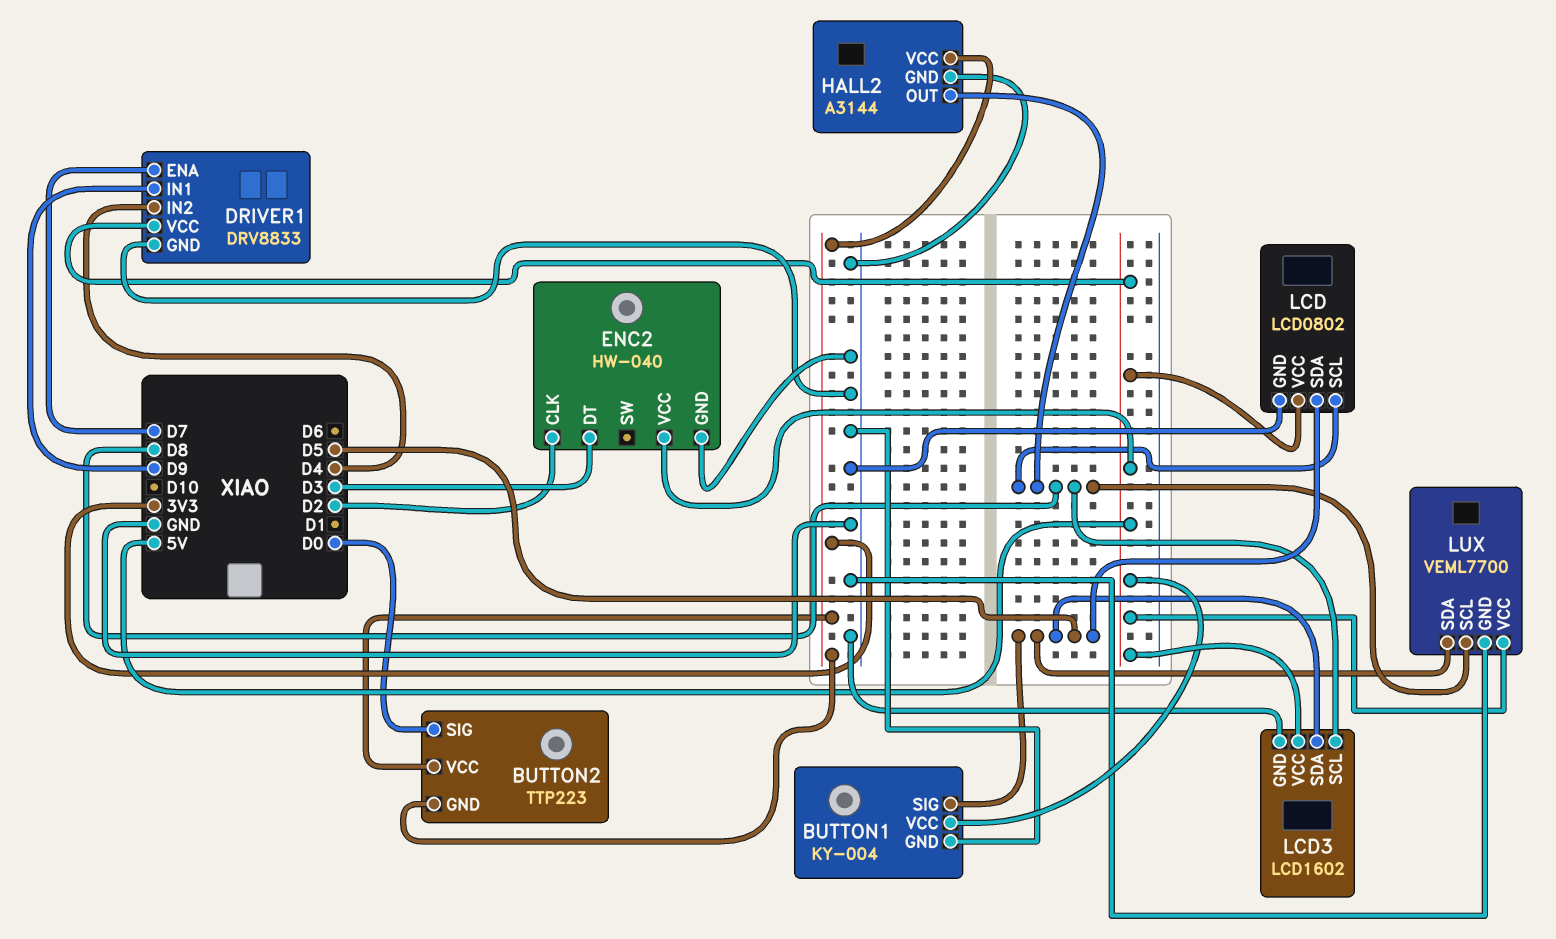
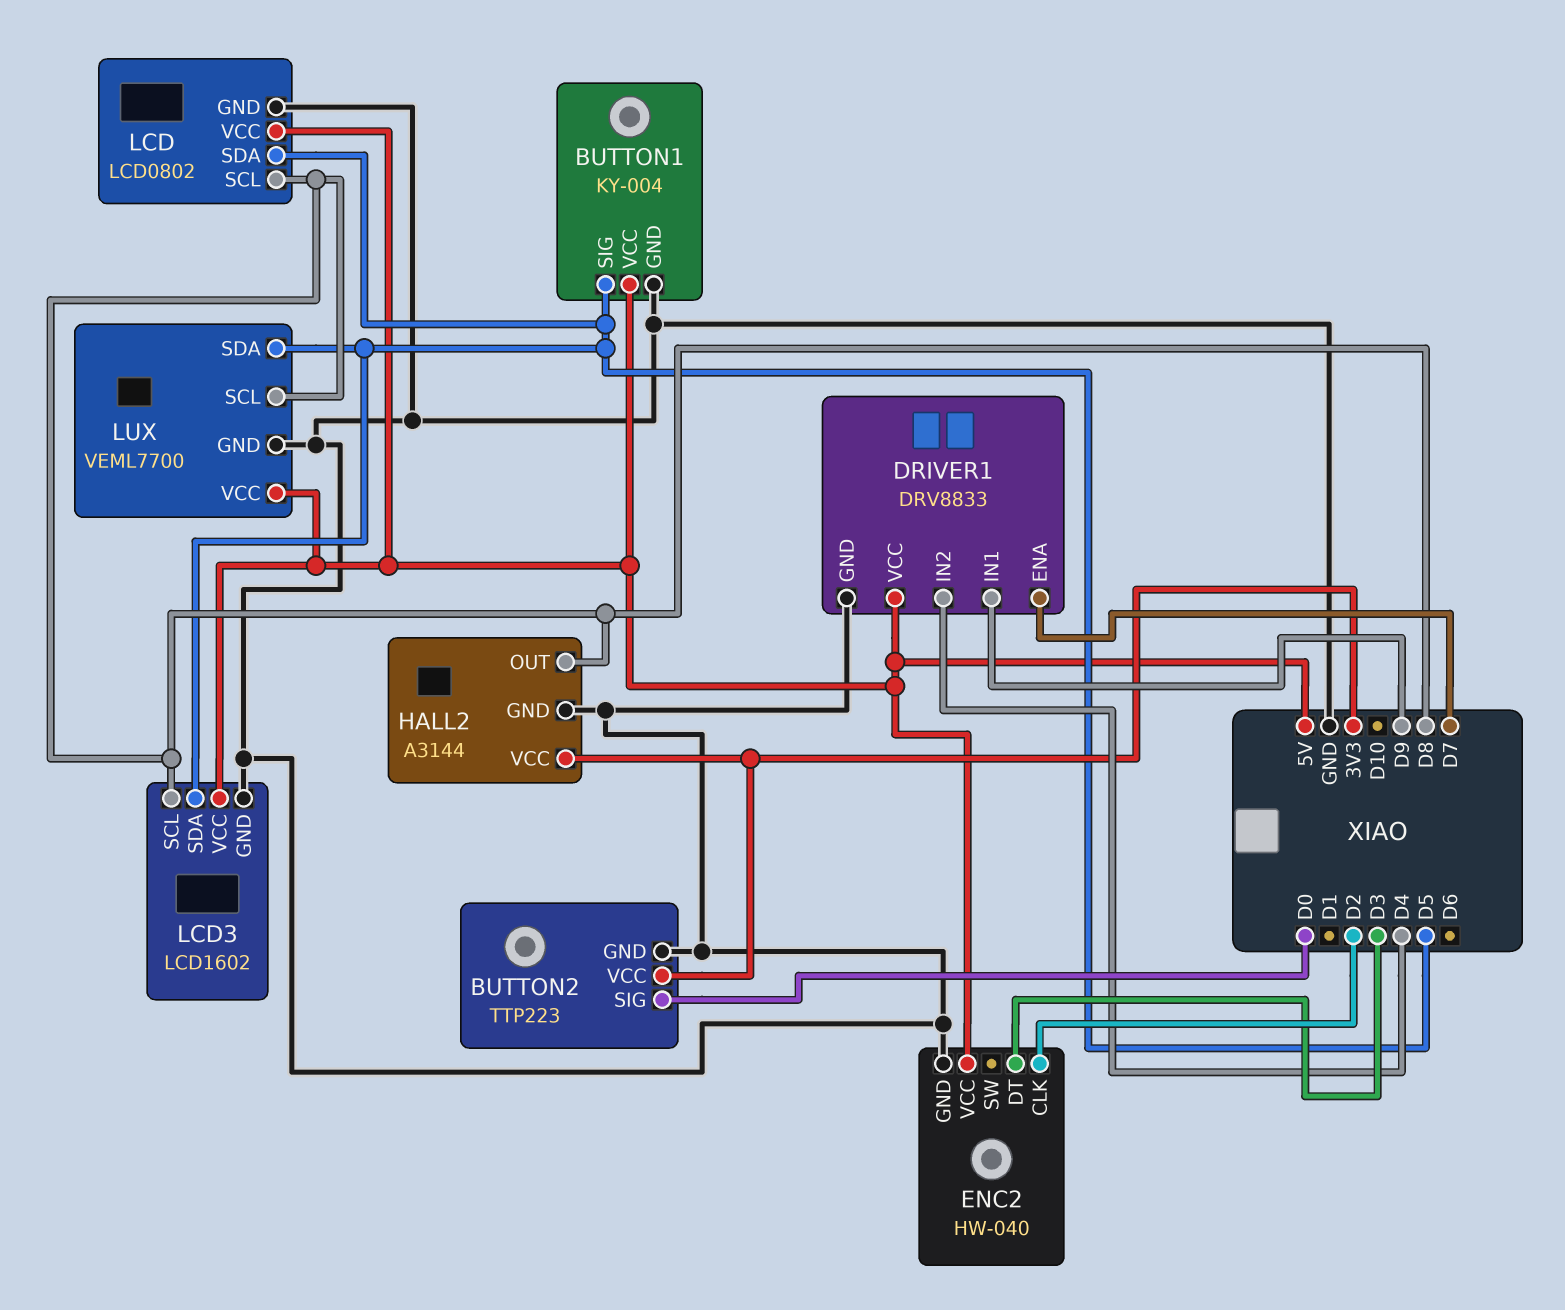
BUTTON2 pin GND: 3V3 -> GND

